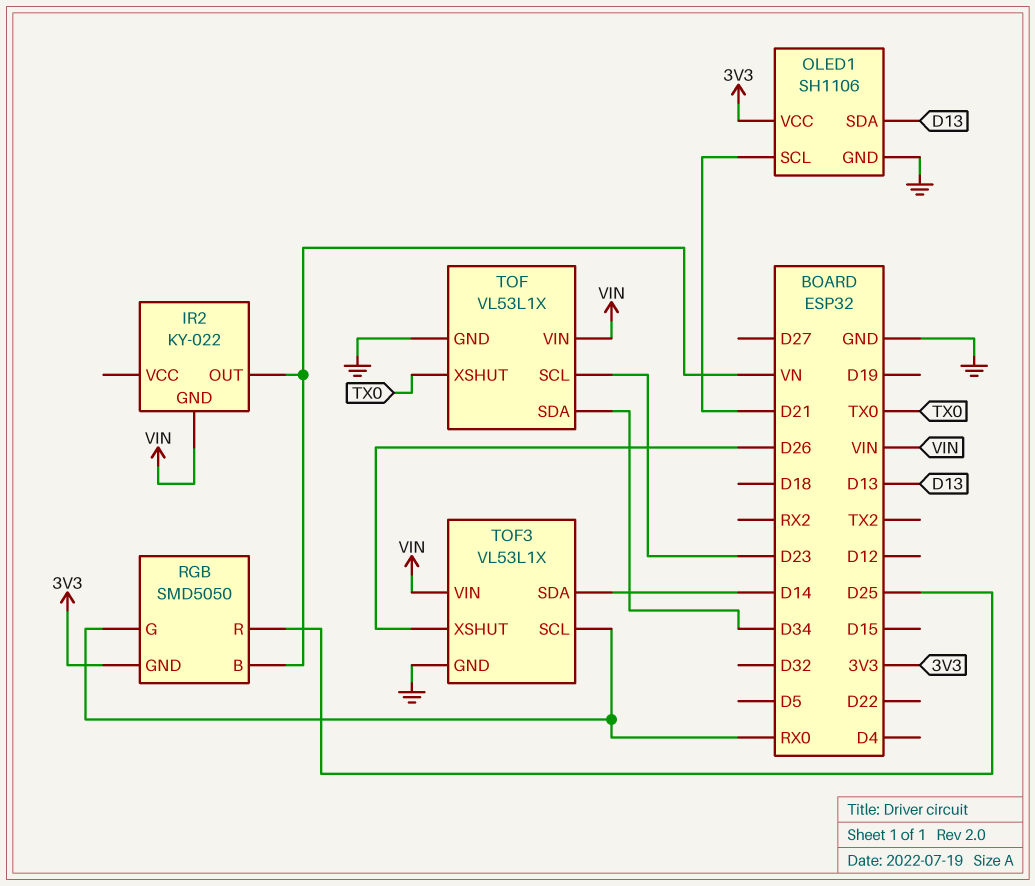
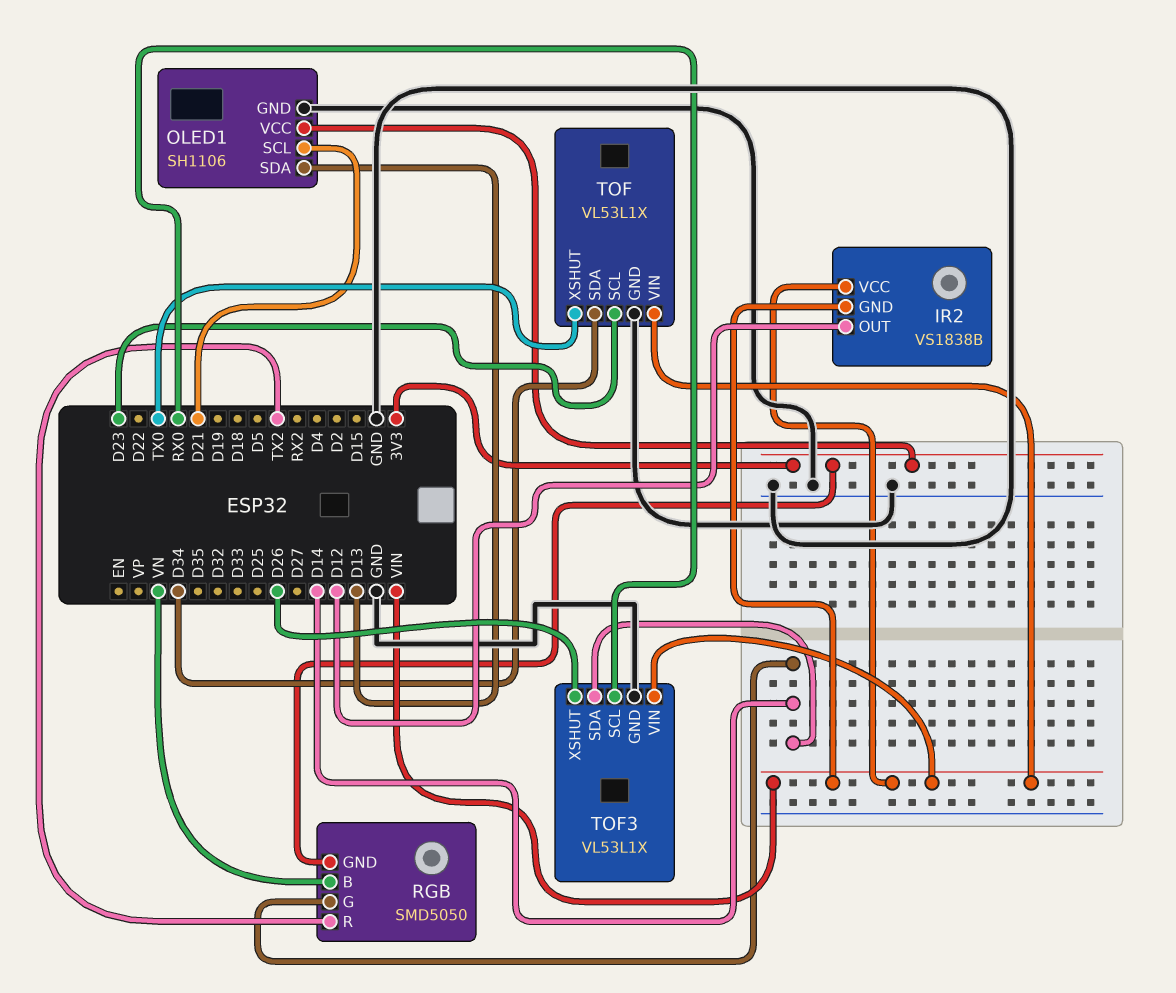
IR2: KY-022 -> VS1838B
IR2 pin OUT: VN -> D12
IR2 pin VCC: none -> VIN
RGB pin G: RX0 -> D14
RGB pin R: D25 -> TX2

